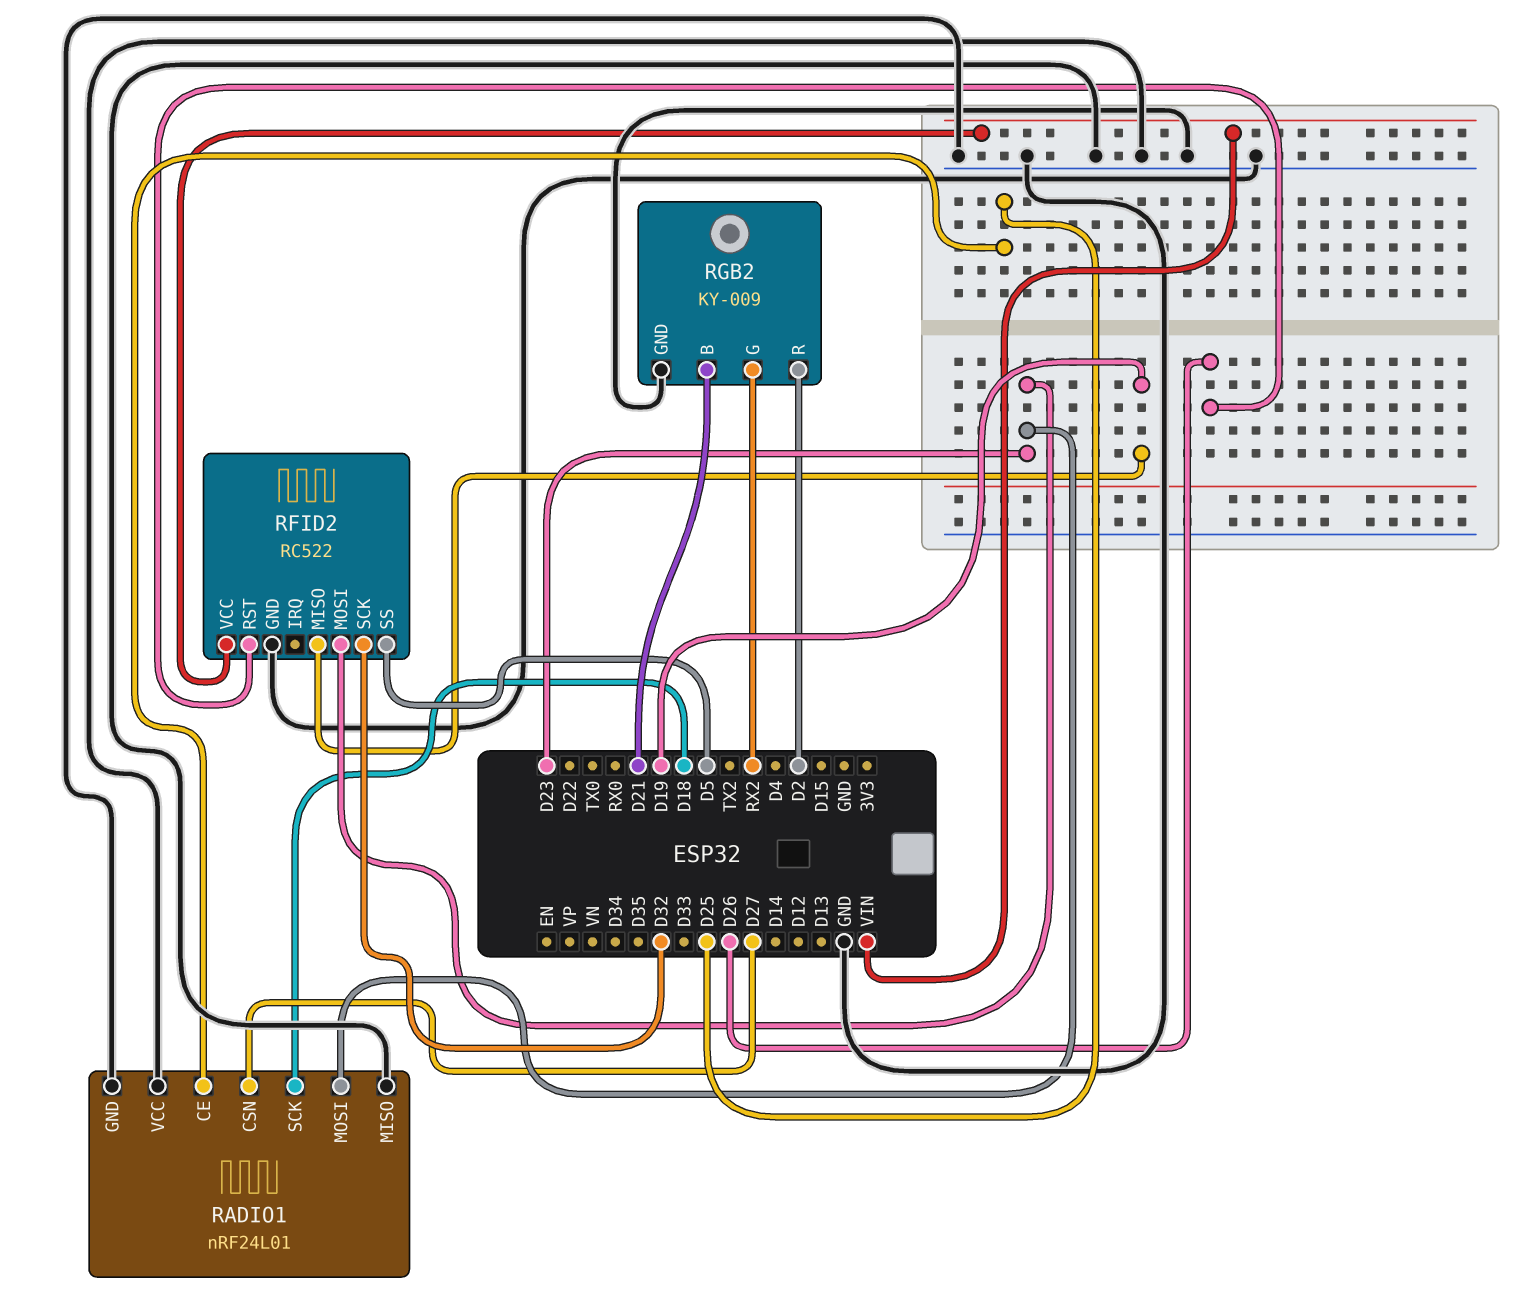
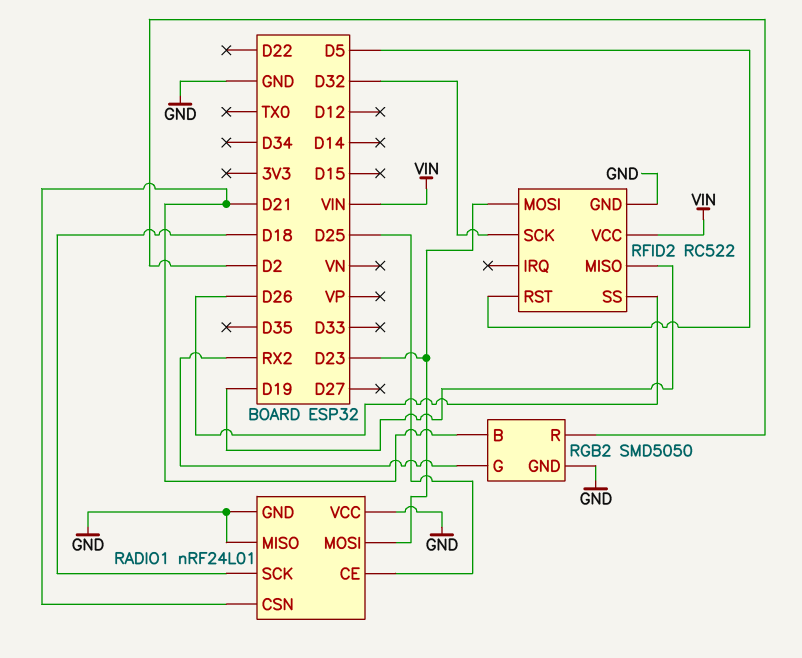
RADIO1 pin CSN: D27 -> D21
RFID2 pin RST: D26 -> D5
RFID2 pin SS: D5 -> D26
RGB2: KY-009 -> SMD5050

